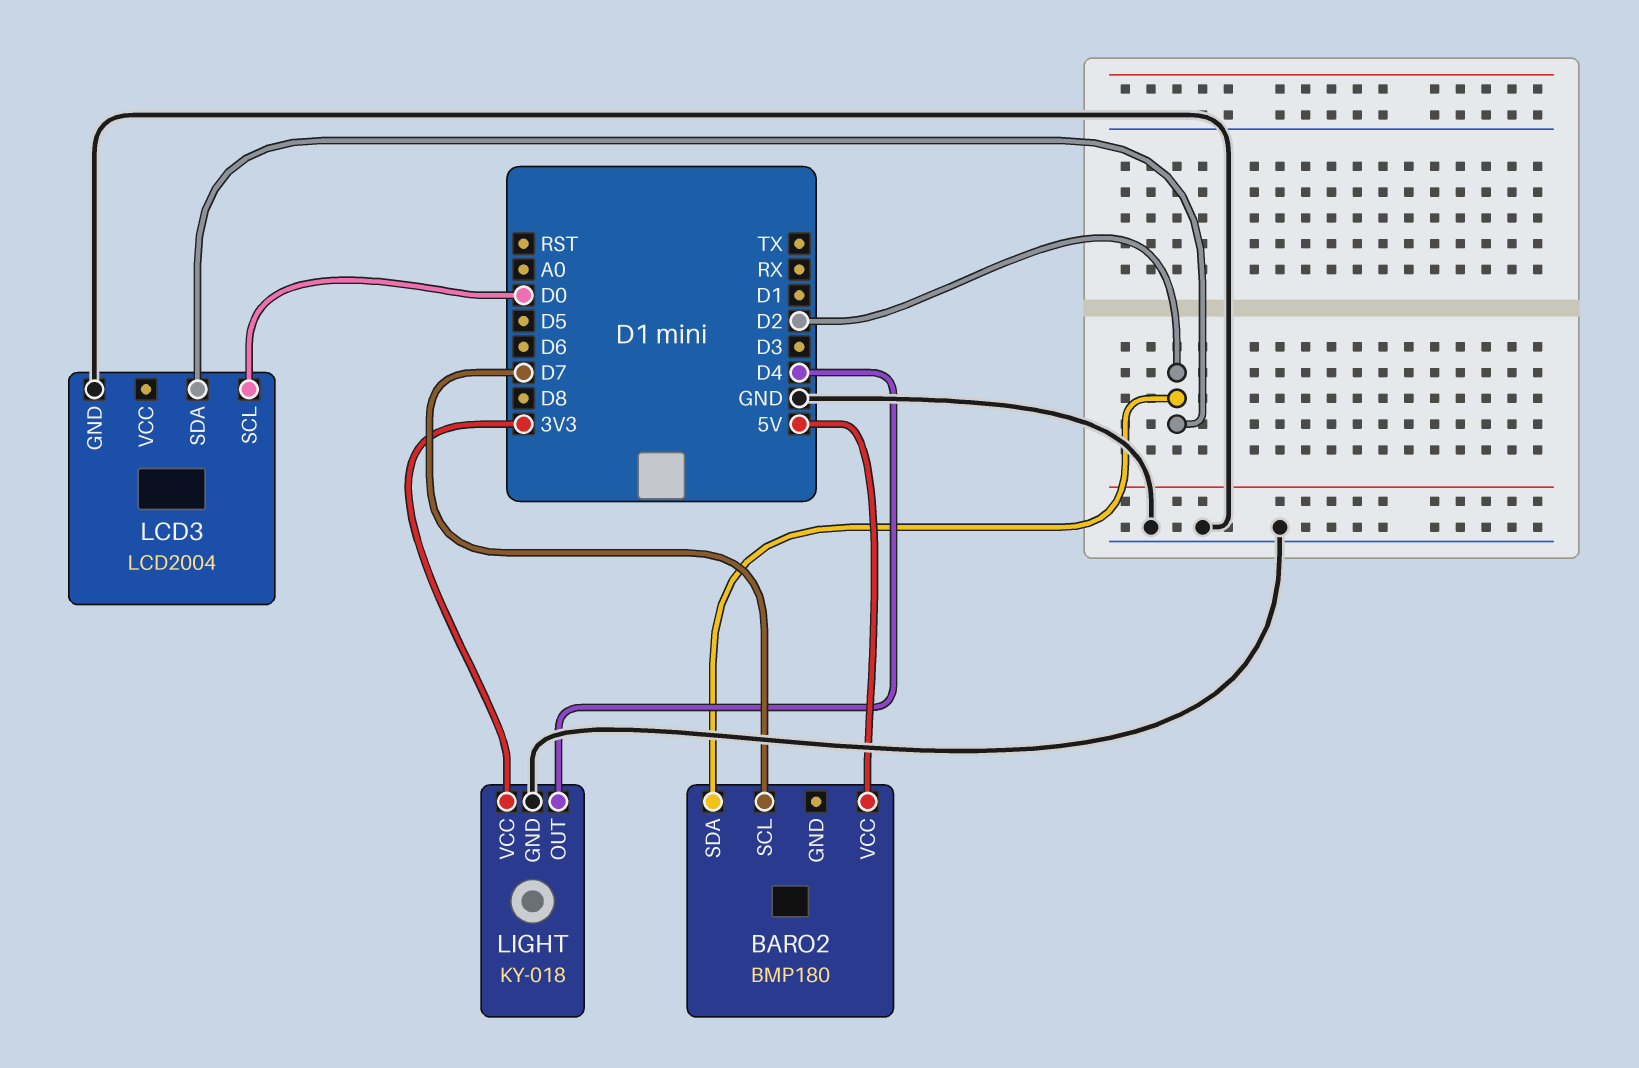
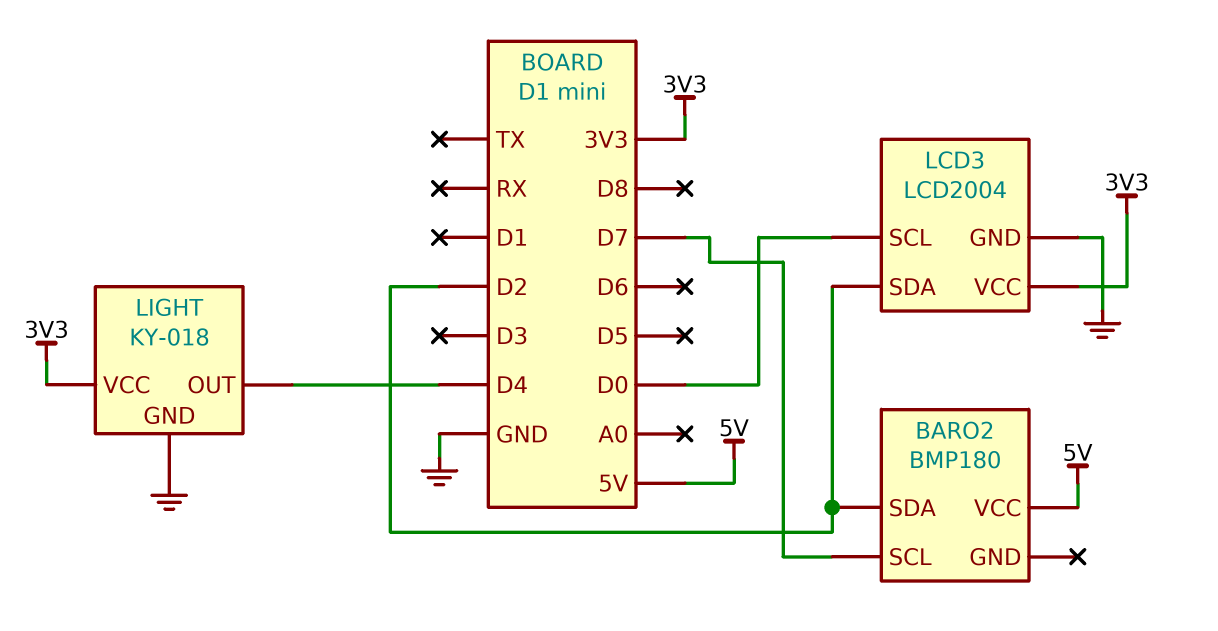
LCD3 pin VCC: none -> 3V3

